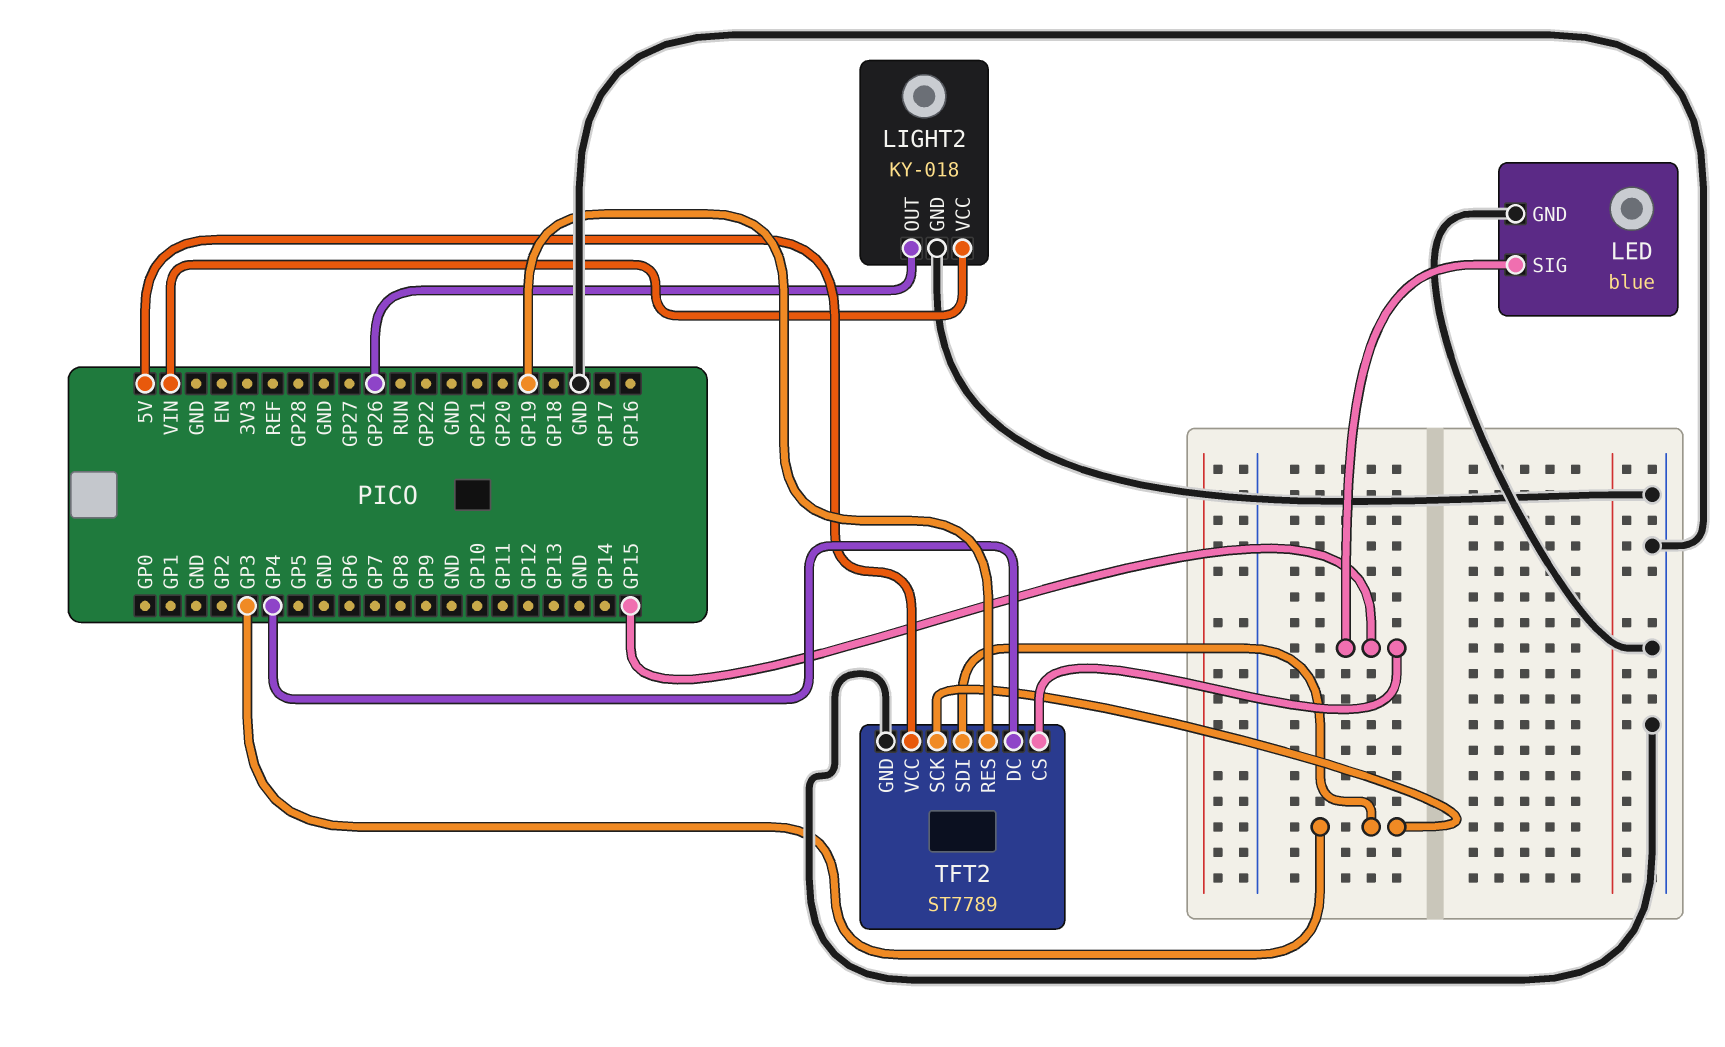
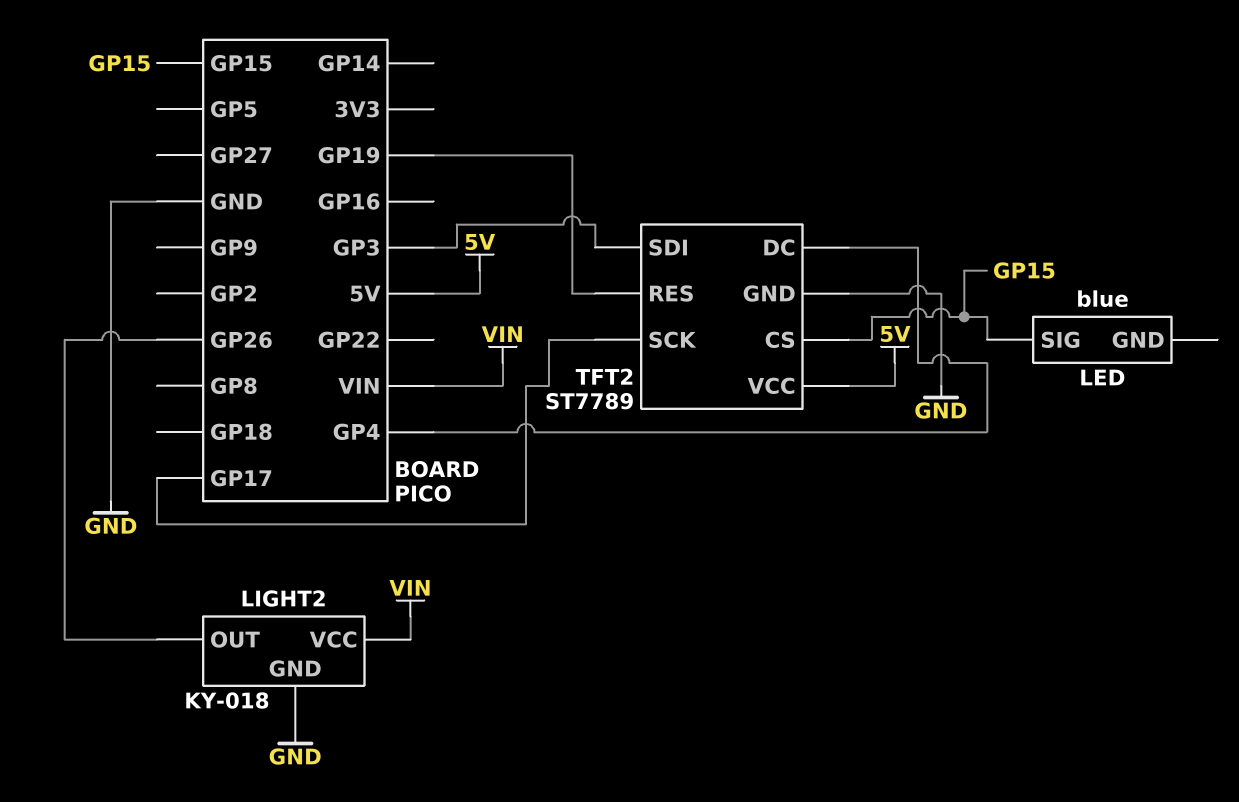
LED pin GND: GND -> none
TFT2 pin SCK: GP3 -> GP17

